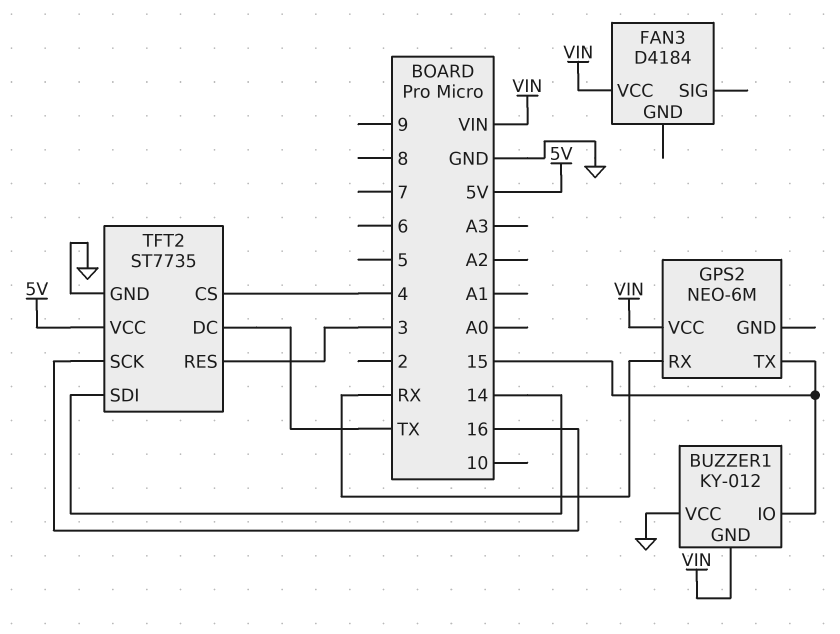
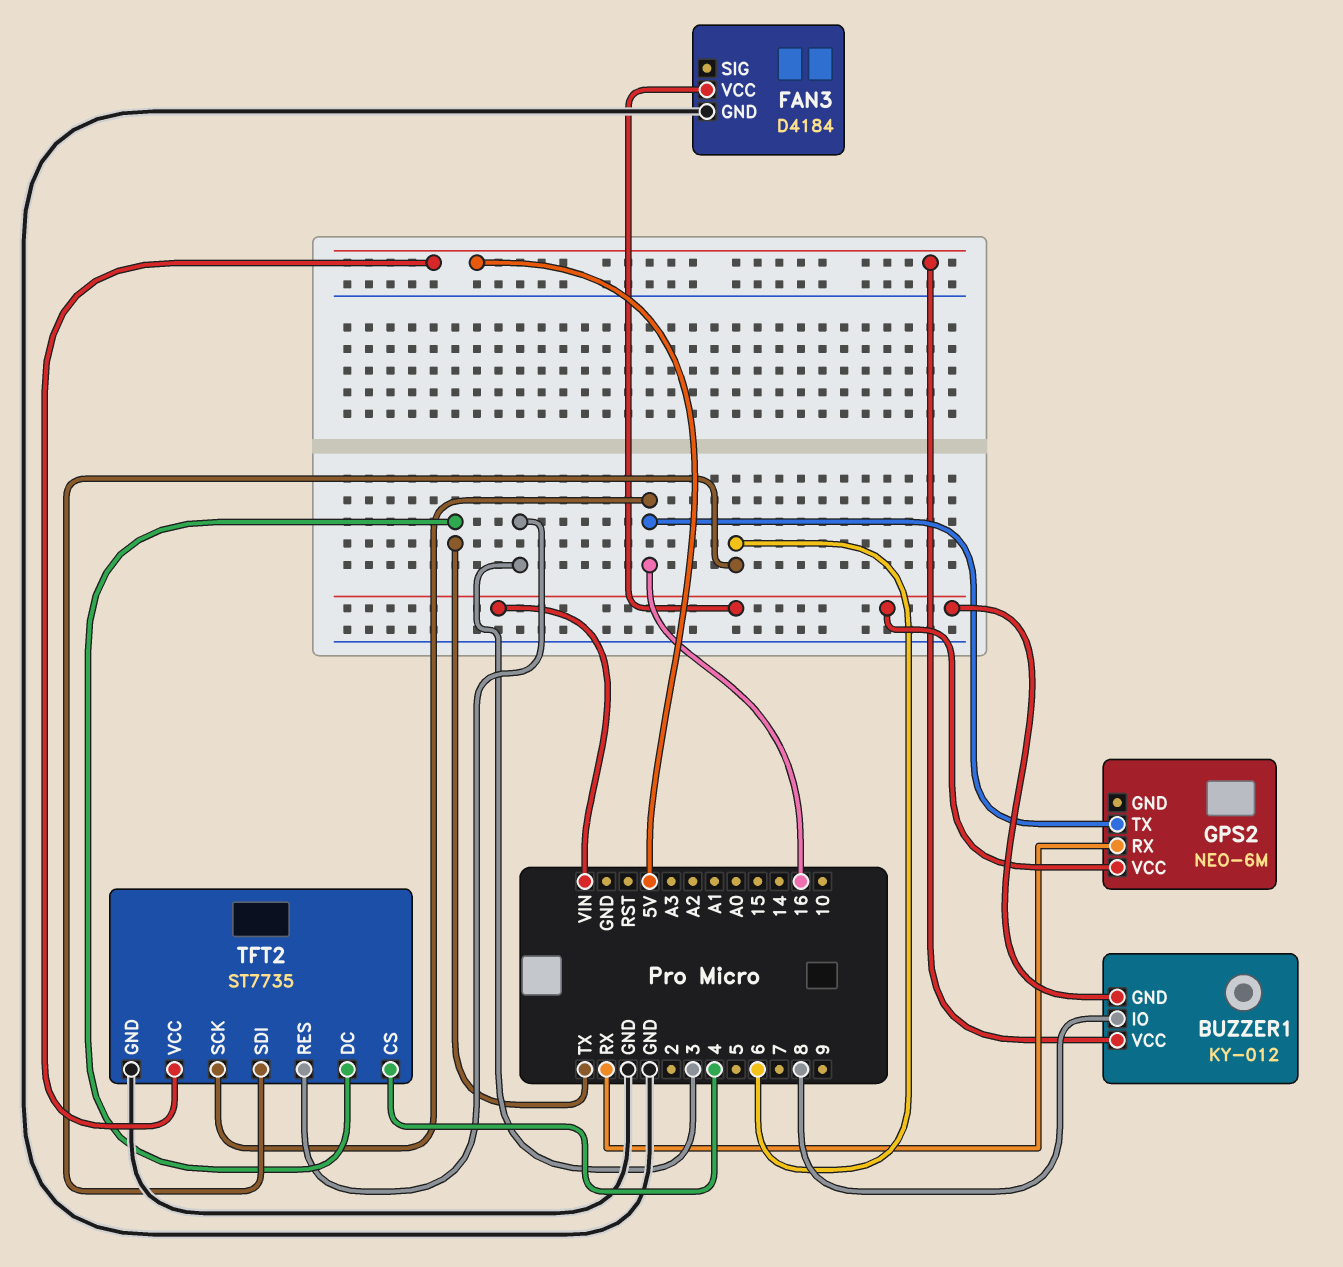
BUZZER1 pin IO: 15 -> 8
BUZZER1 pin VCC: GND -> 5V
FAN3 pin GND: none -> GND
GPS2 pin TX: 15 -> 16
TFT2 pin SDI: 14 -> 6

